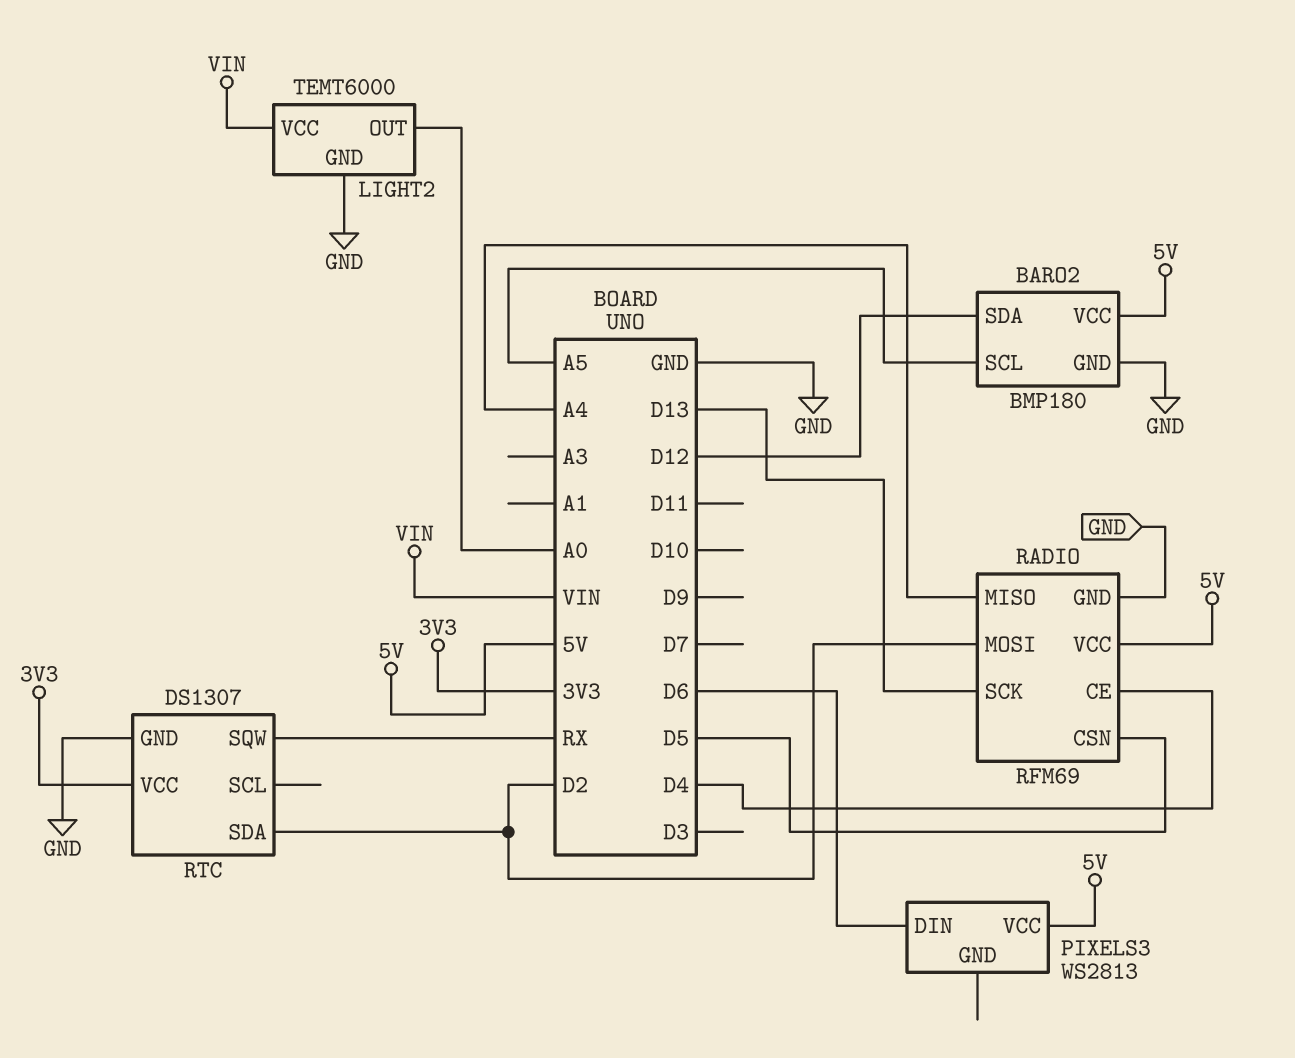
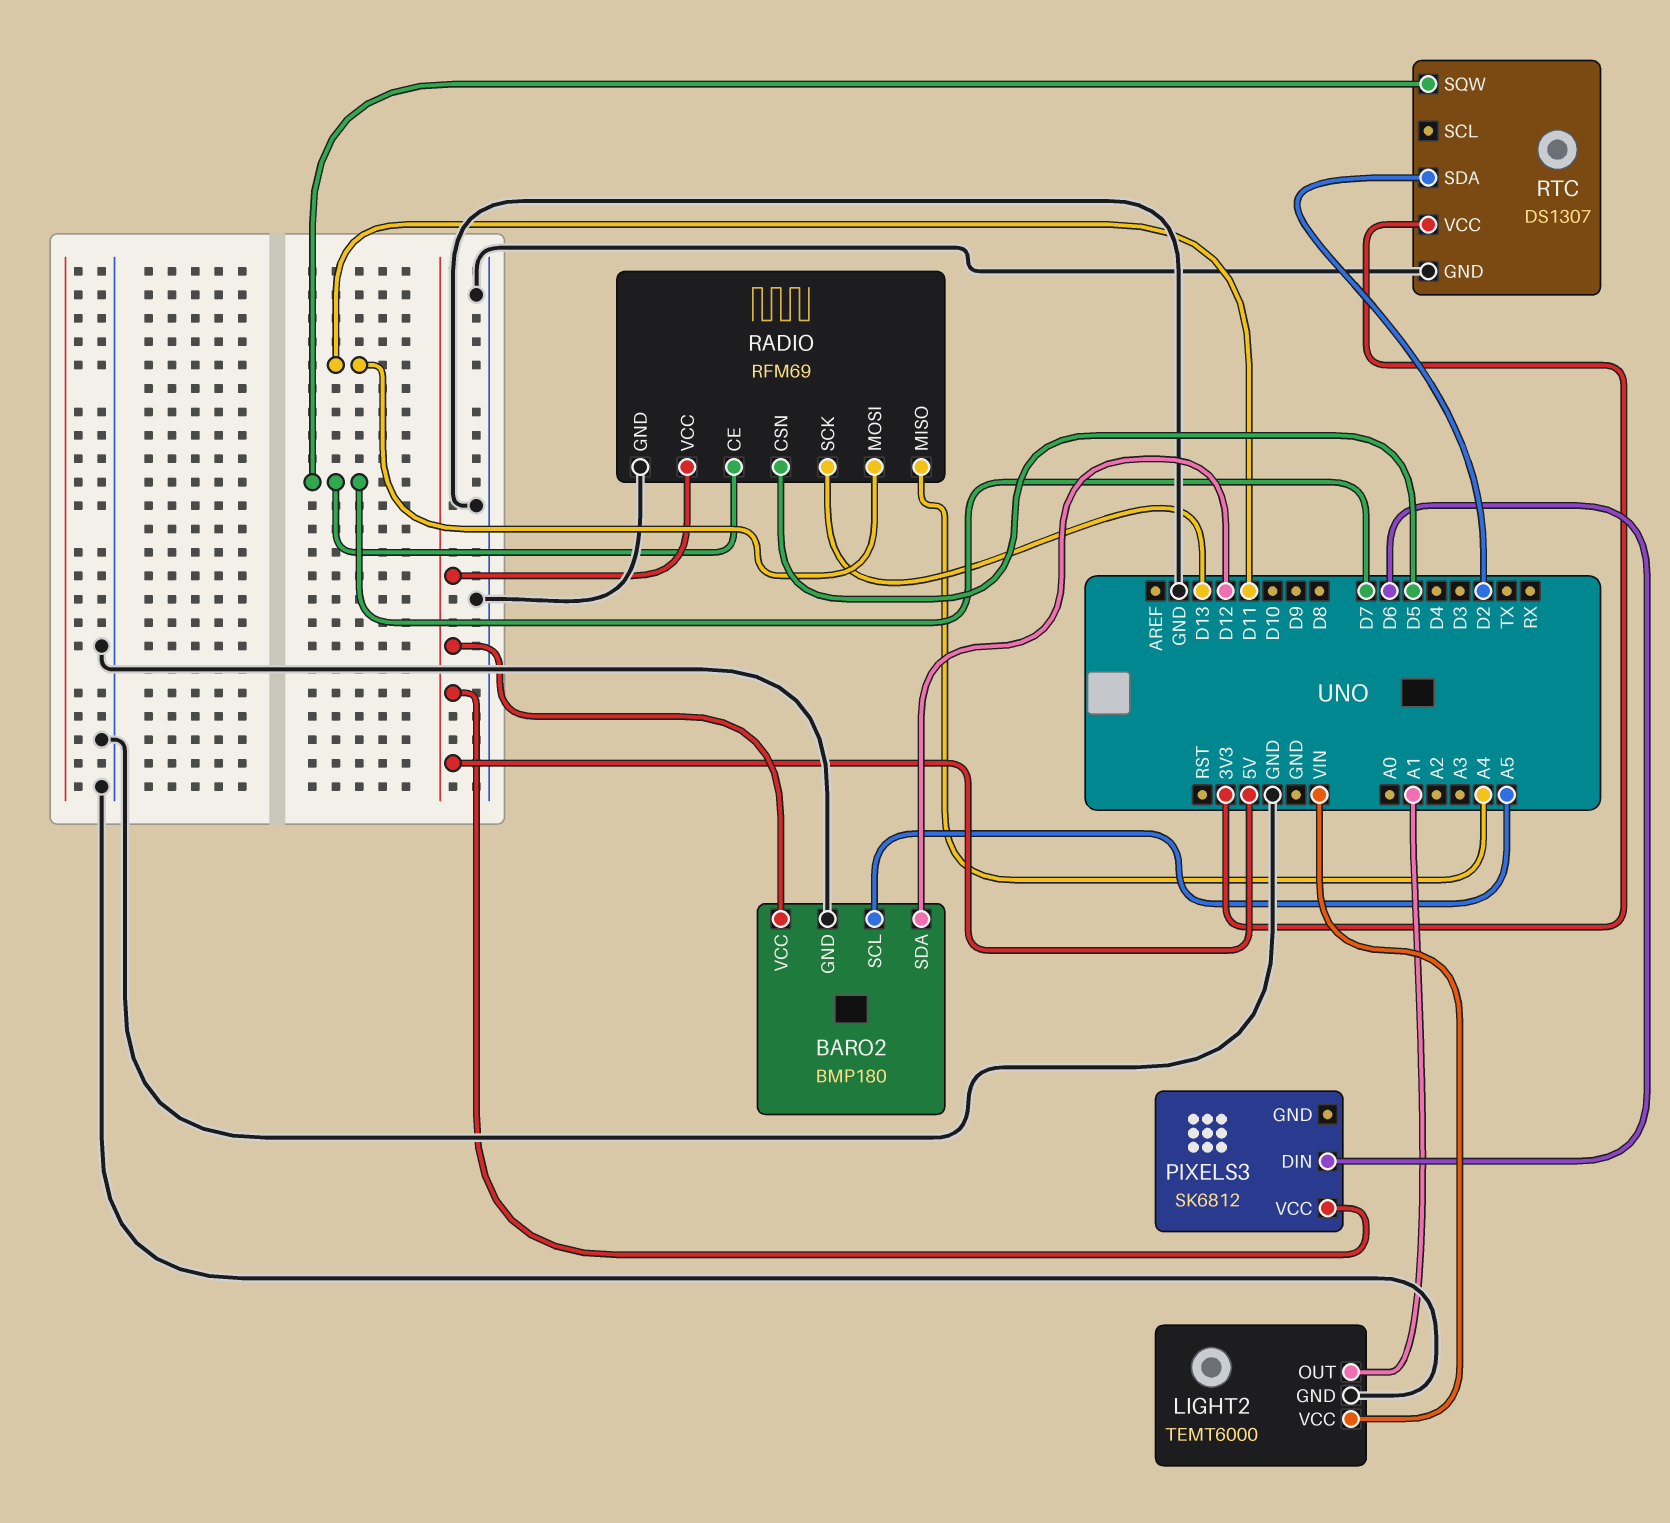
LIGHT2 pin OUT: A0 -> A1
PIXELS3: WS2813 -> SK6812
RADIO pin CE: D4 -> D7
RADIO pin MOSI: D2 -> D11
RTC pin SQW: RX -> D7

